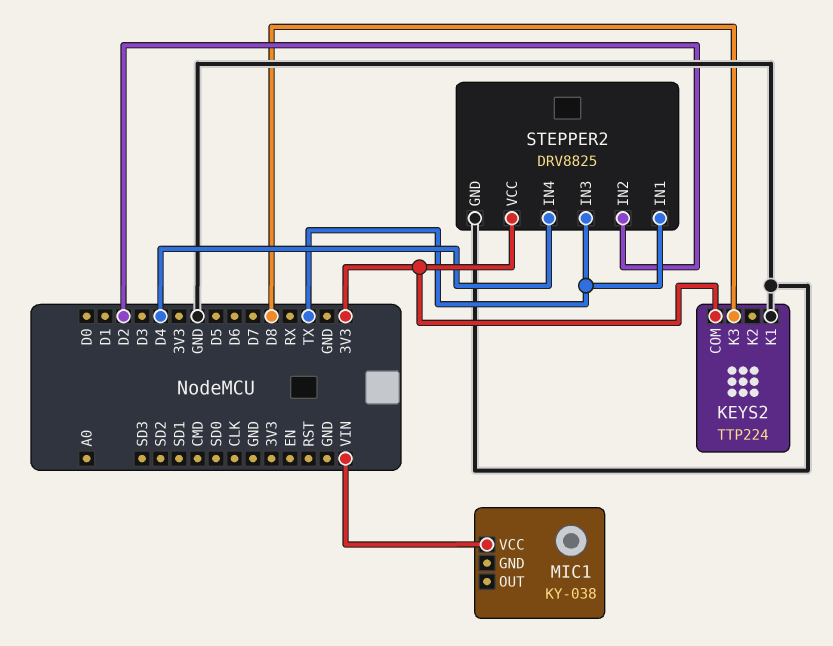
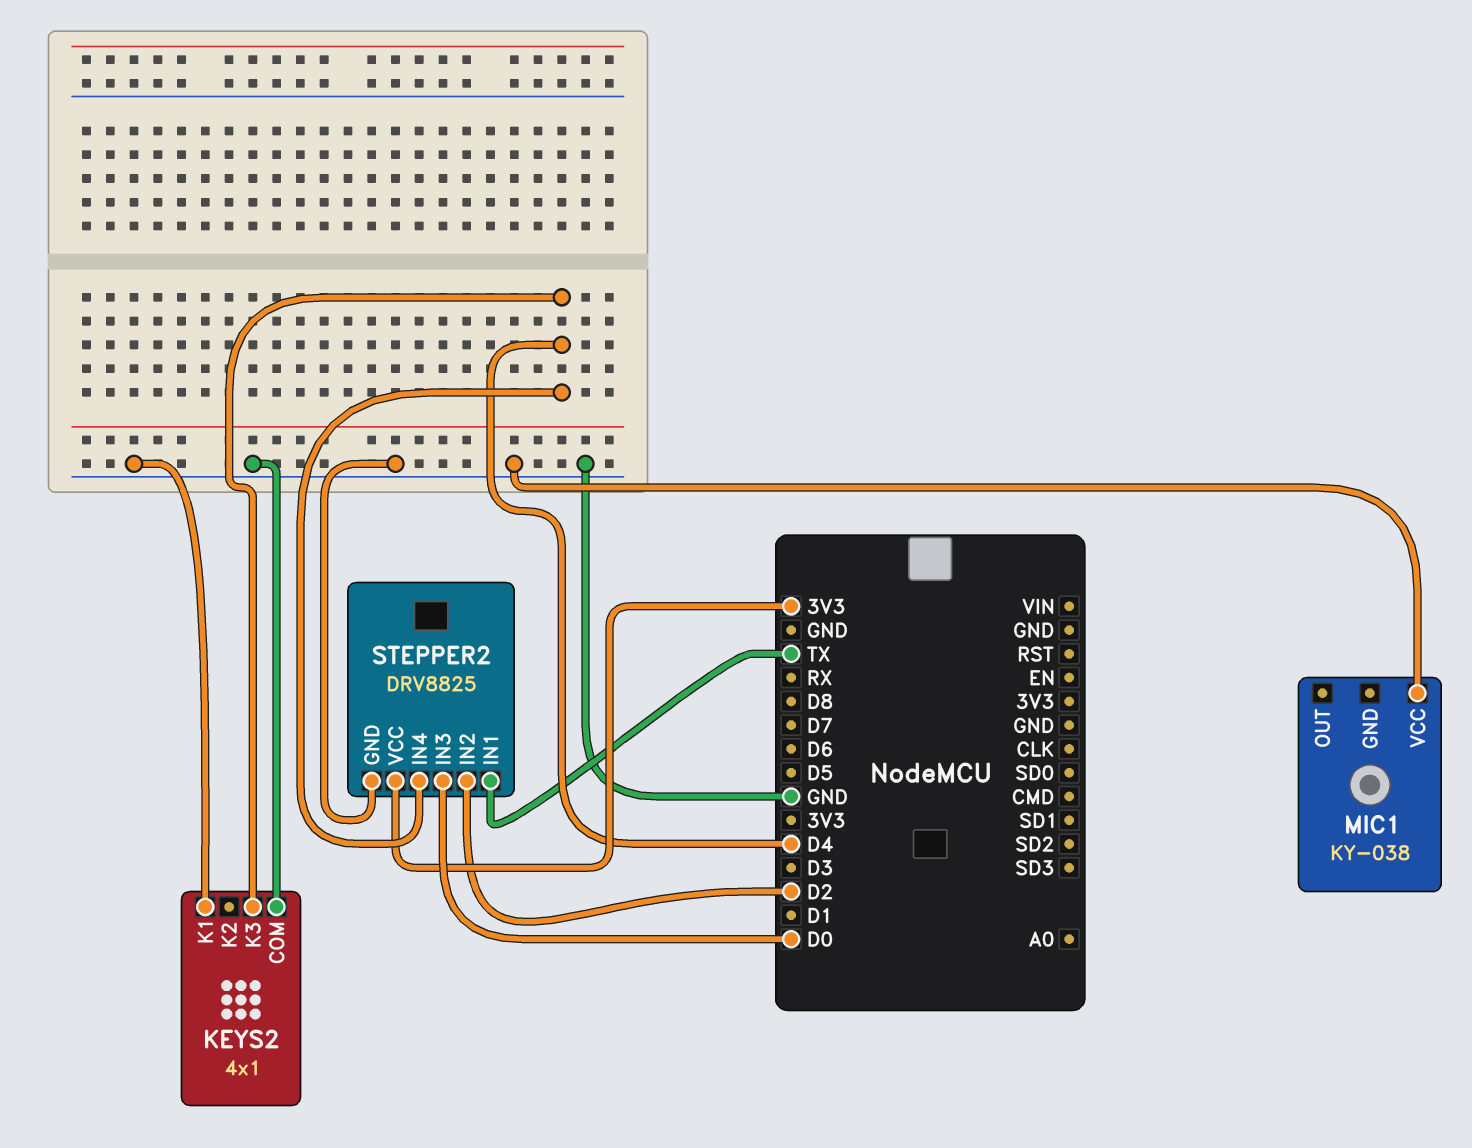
KEYS2: TTP224 -> 4x1
KEYS2 pin COM: 3V3 -> GND
KEYS2 pin K3: D8 -> D4
MIC1 pin VCC: VIN -> GND
STEPPER2 pin IN3: TX -> D0

